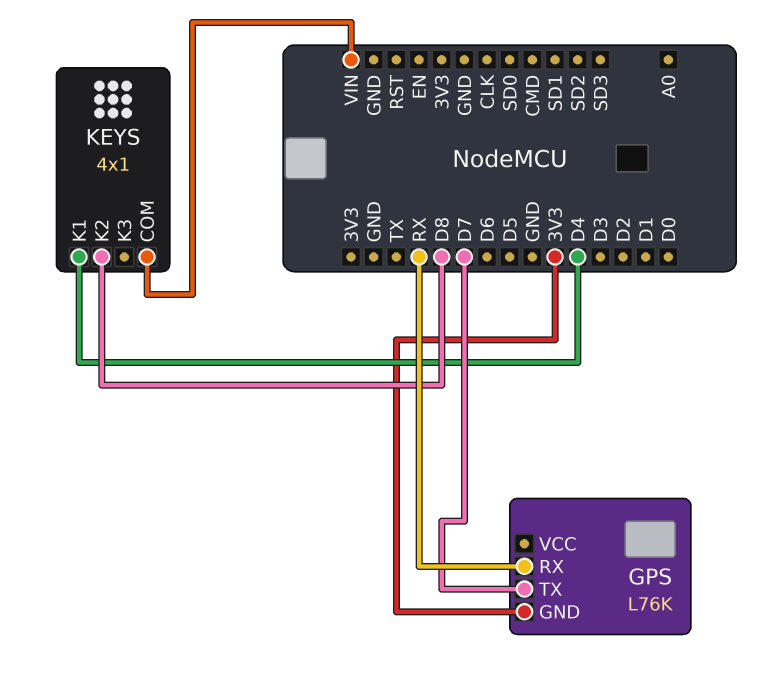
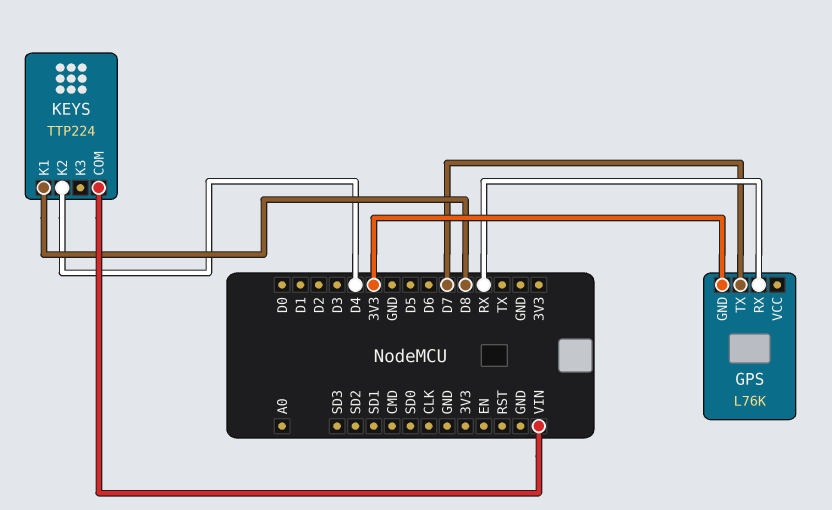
KEYS: 4x1 -> TTP224
KEYS pin K1: D4 -> D8
KEYS pin K2: D8 -> D4

